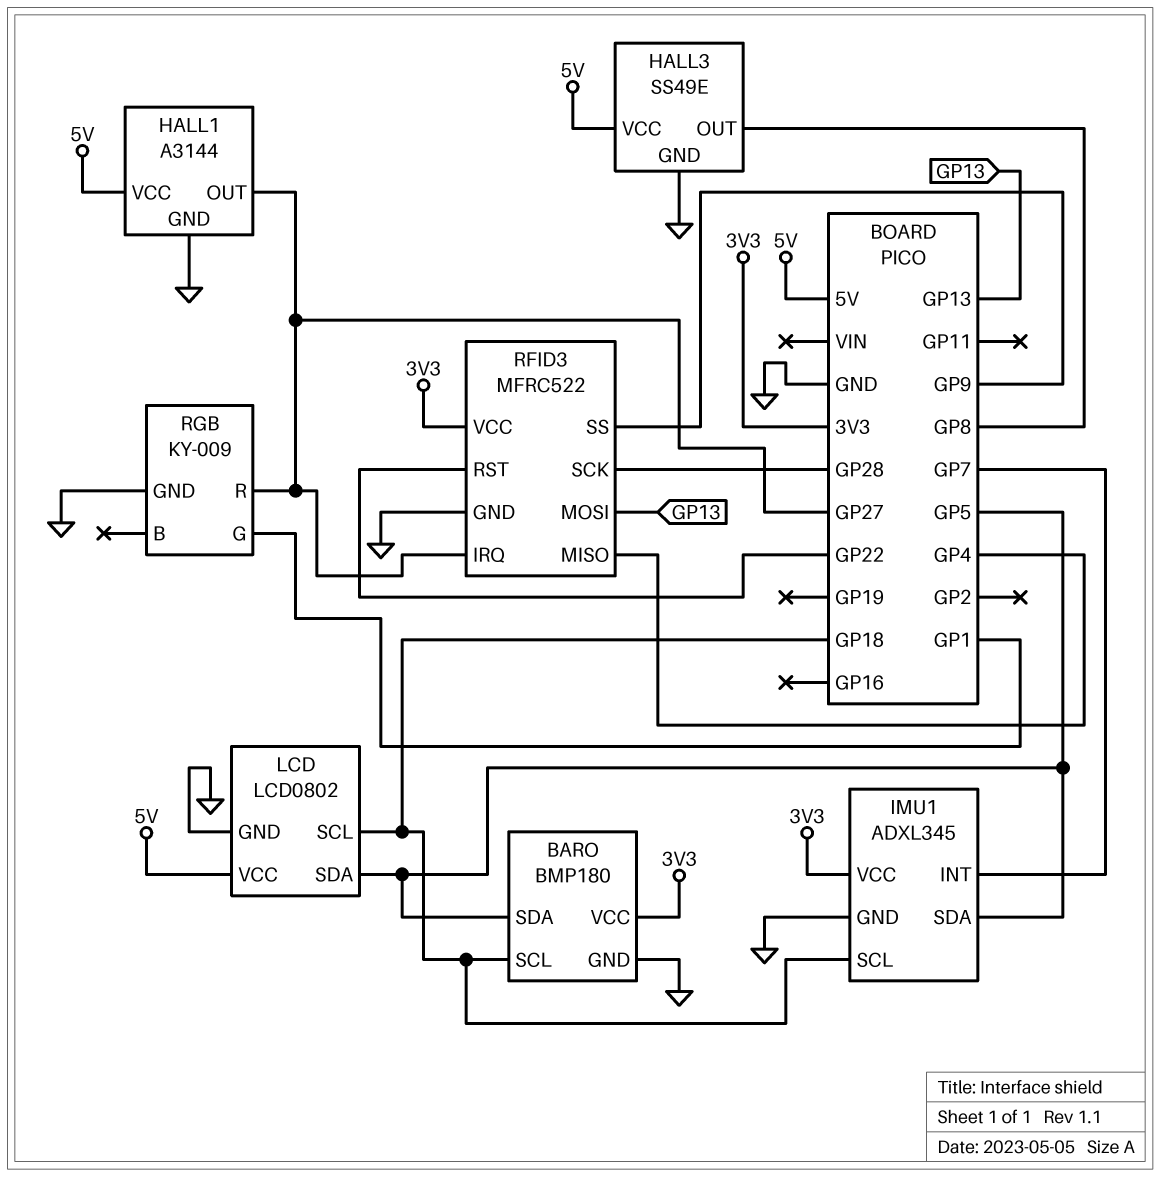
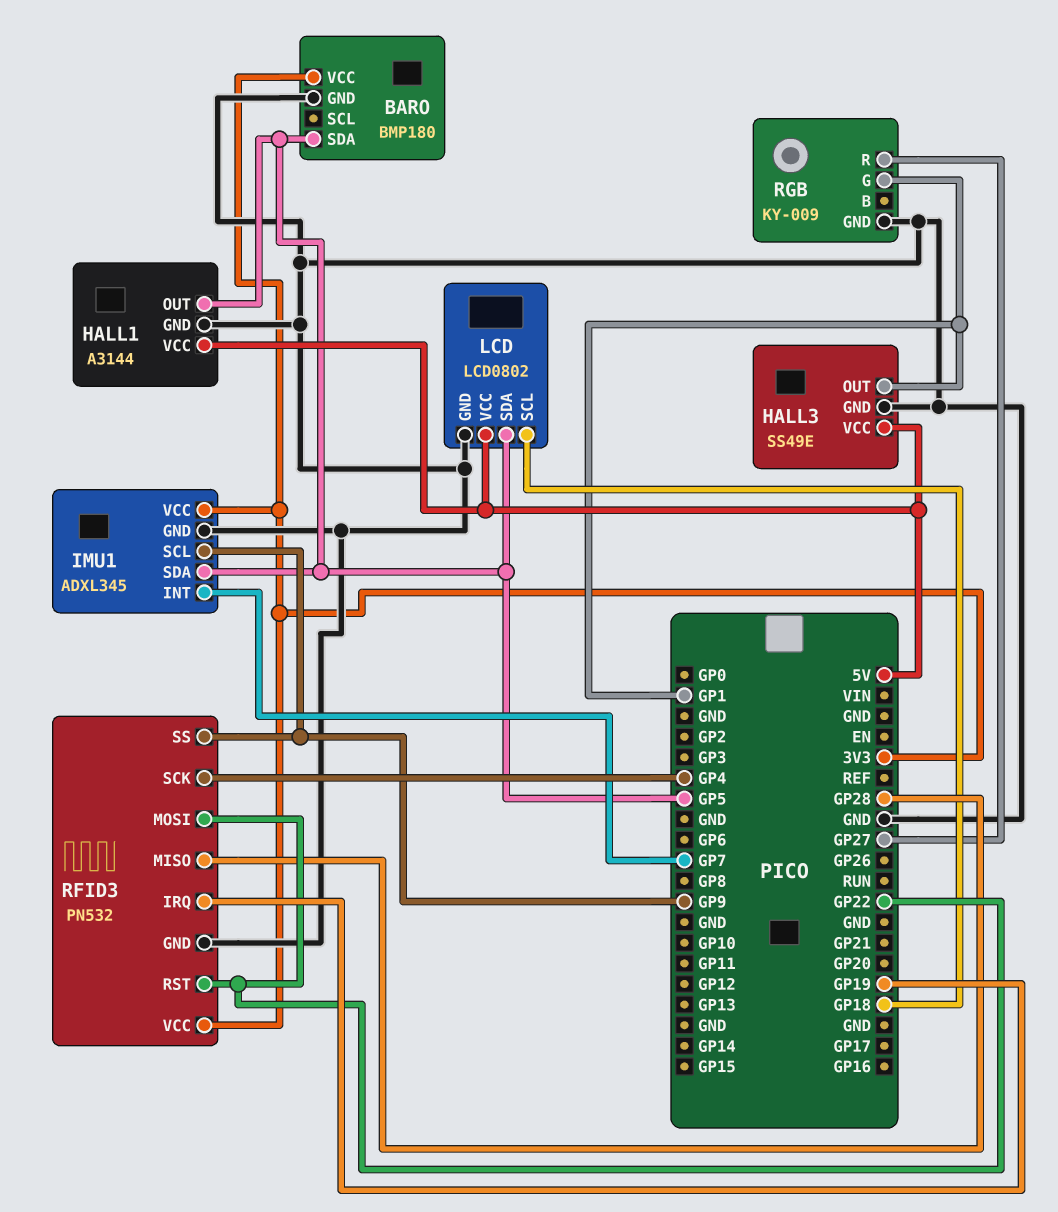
BARO pin SCL: GP18 -> none
HALL1 pin OUT: GP27 -> GP5
HALL3 pin OUT: GP8 -> GP1
IMU1 pin SCL: GP18 -> GP9
RFID3: MFRC522 -> PN532
RFID3 pin IRQ: GP27 -> GP19
RFID3 pin MISO: GP4 -> GP28
RFID3 pin MOSI: GP13 -> GP22
RFID3 pin SCK: GP28 -> GP4

